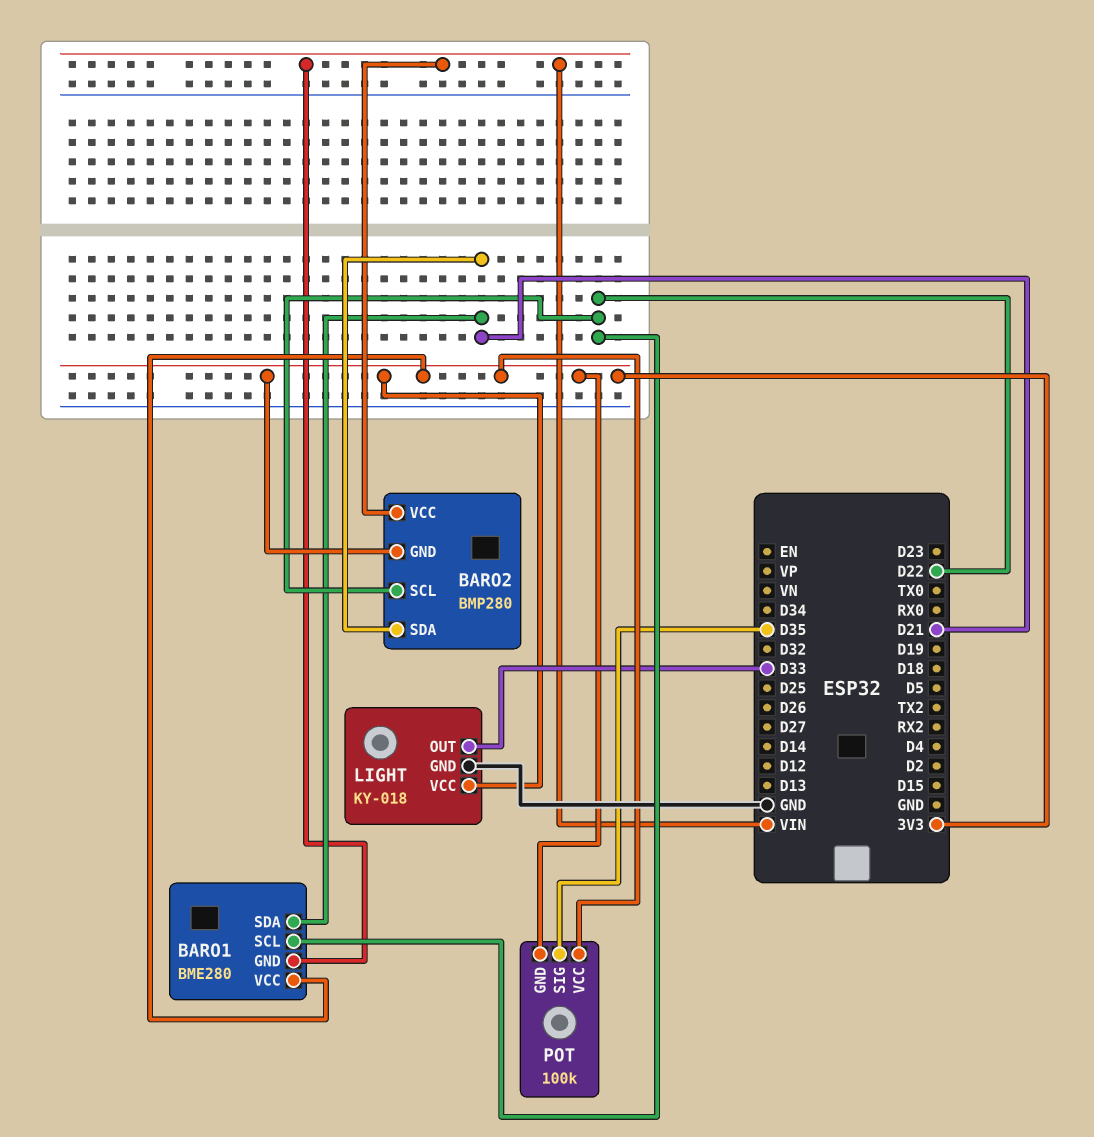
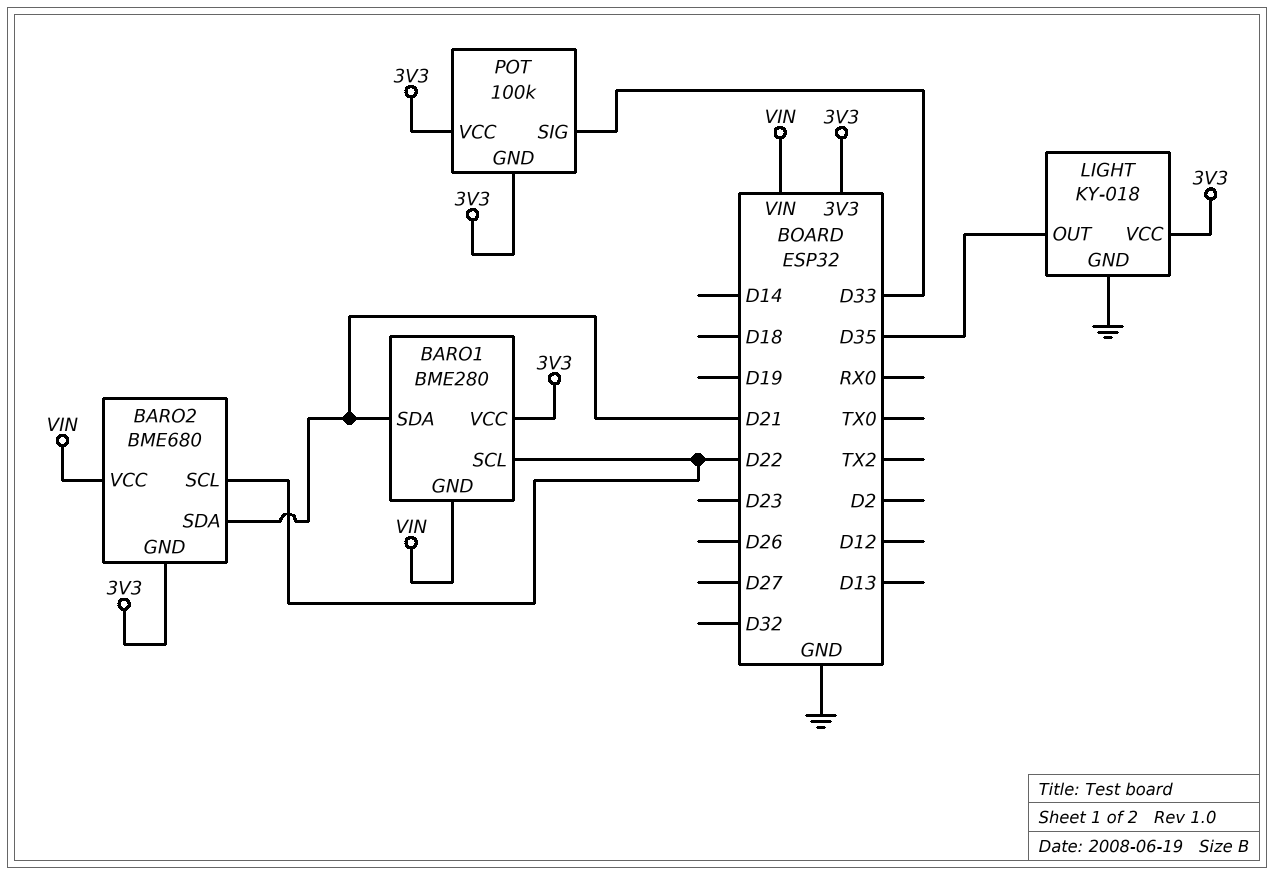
BARO2: BMP280 -> BME680
LIGHT pin OUT: D33 -> D35
POT pin SIG: D35 -> D33

